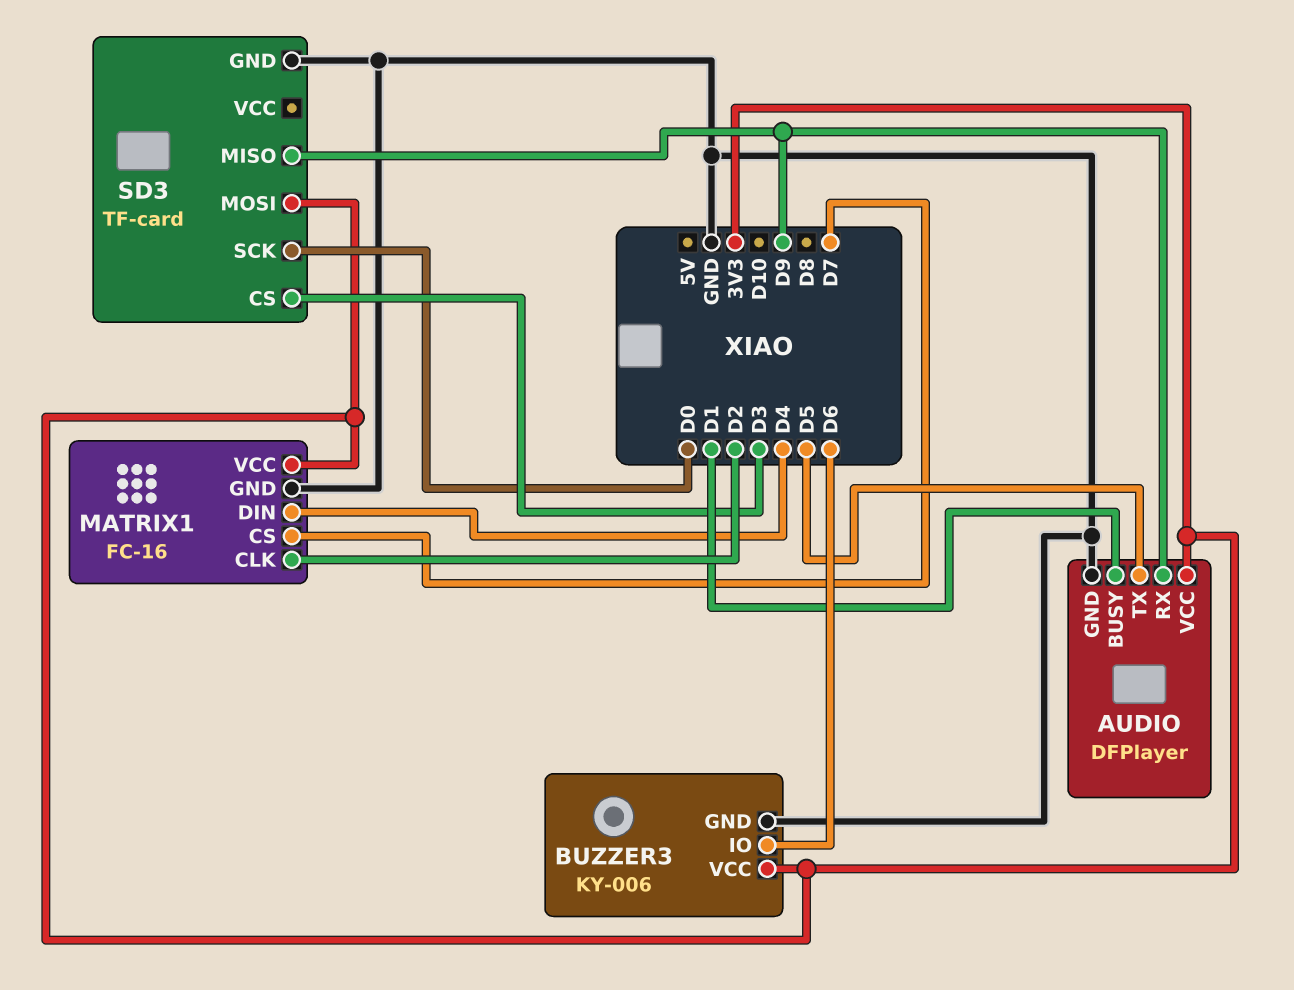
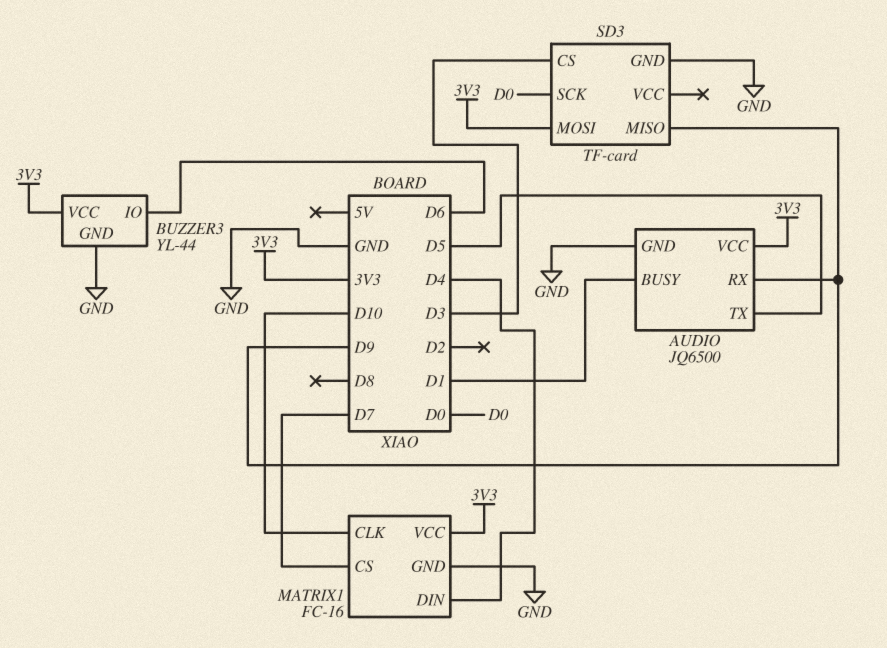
AUDIO: DFPlayer -> JQ6500
BUZZER3: KY-006 -> YL-44
MATRIX1 pin CLK: D2 -> D10

